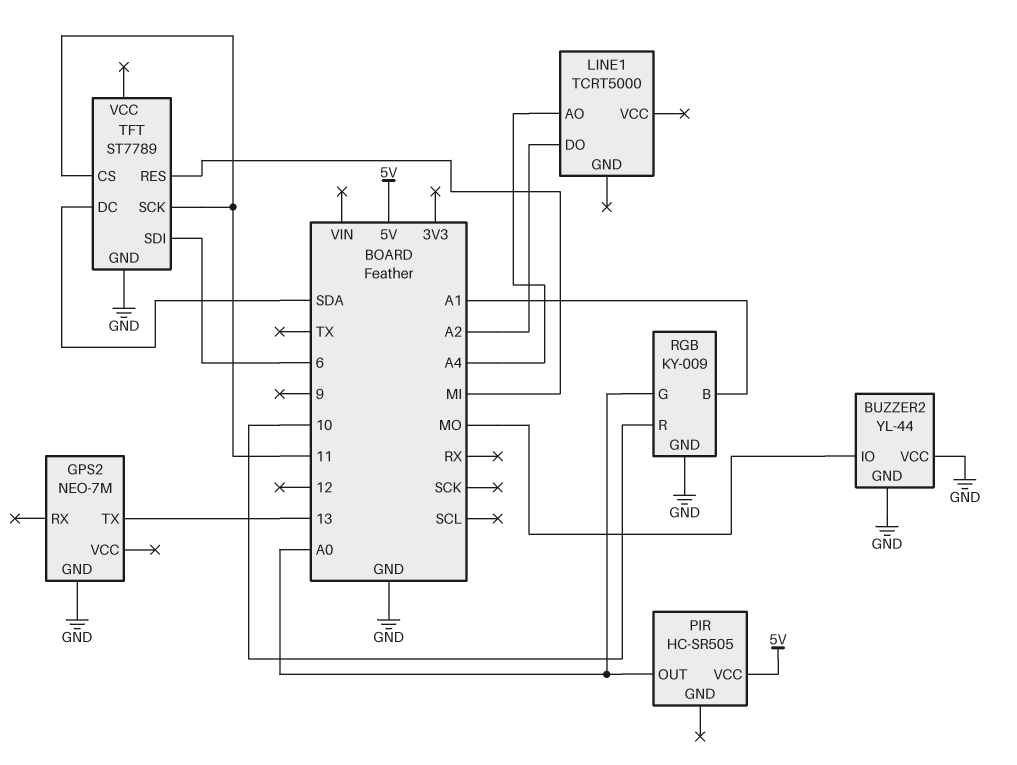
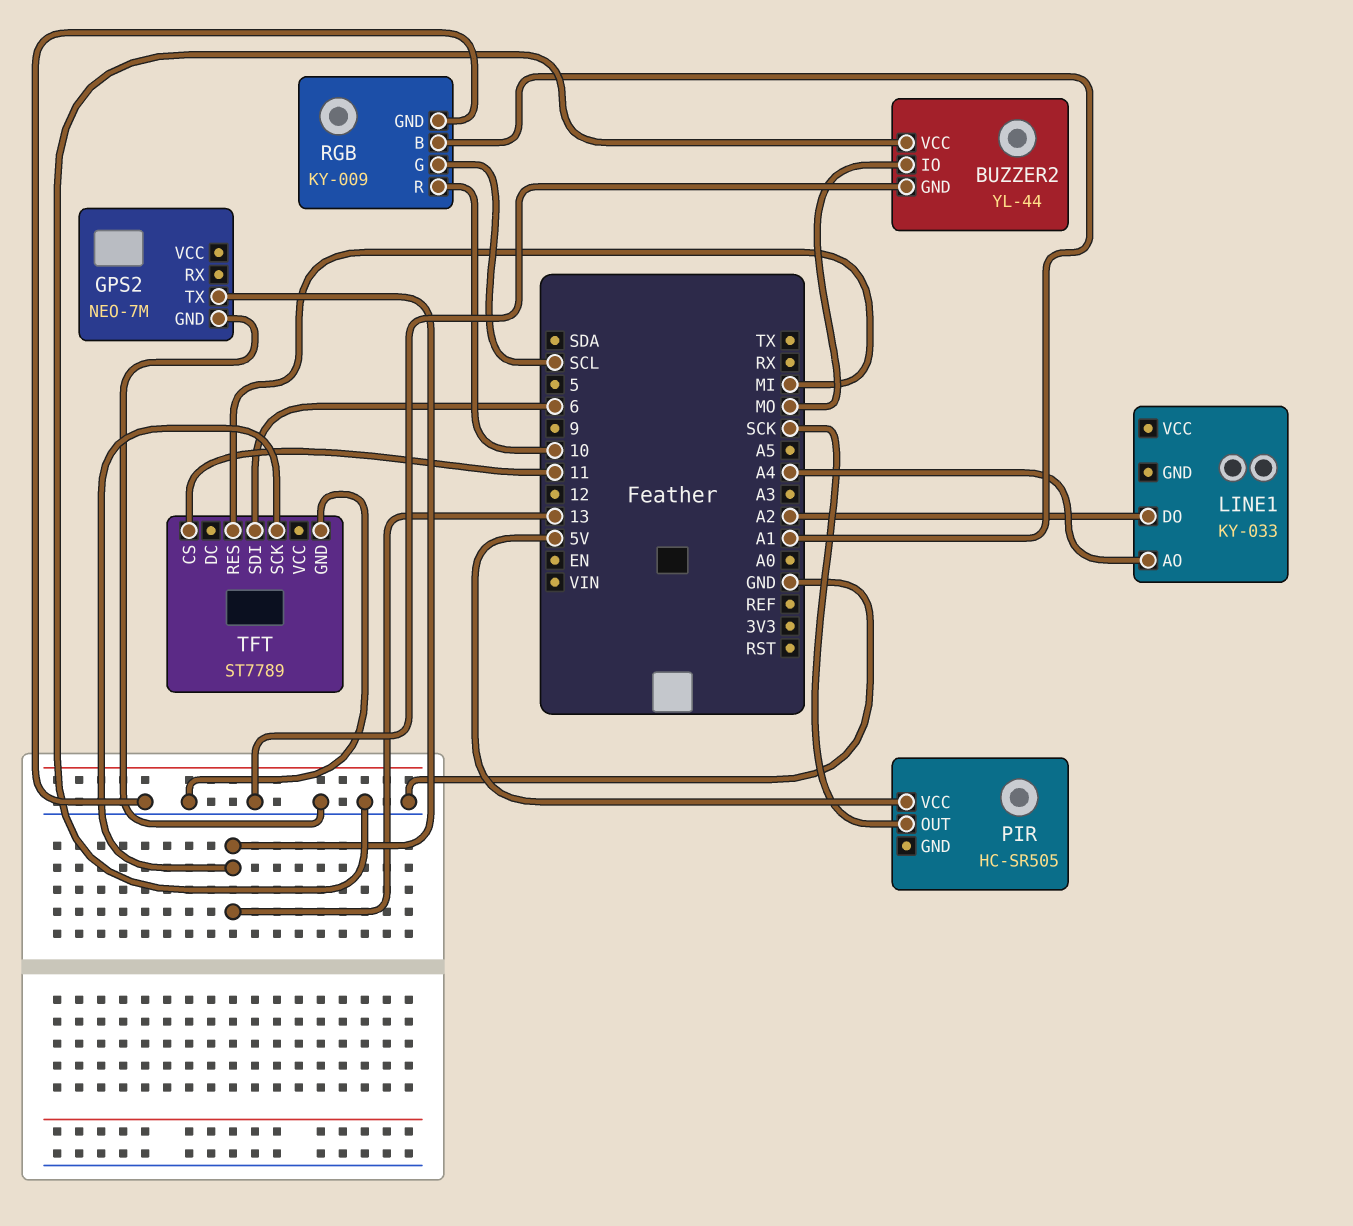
LINE1: TCRT5000 -> KY-033
PIR pin OUT: A0 -> SCK
RGB pin G: A0 -> SCL
TFT pin DC: SDA -> none
TFT pin SCK: 11 -> 13

